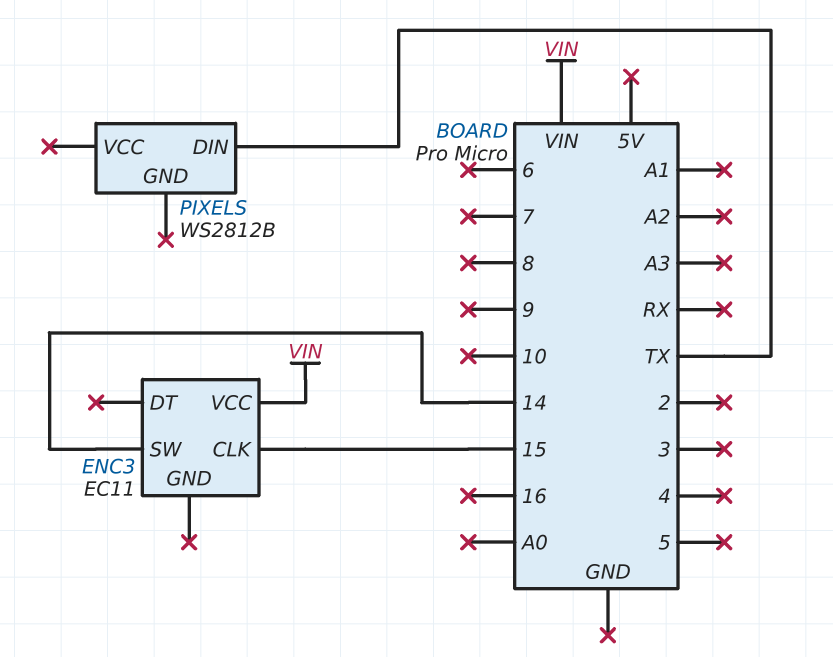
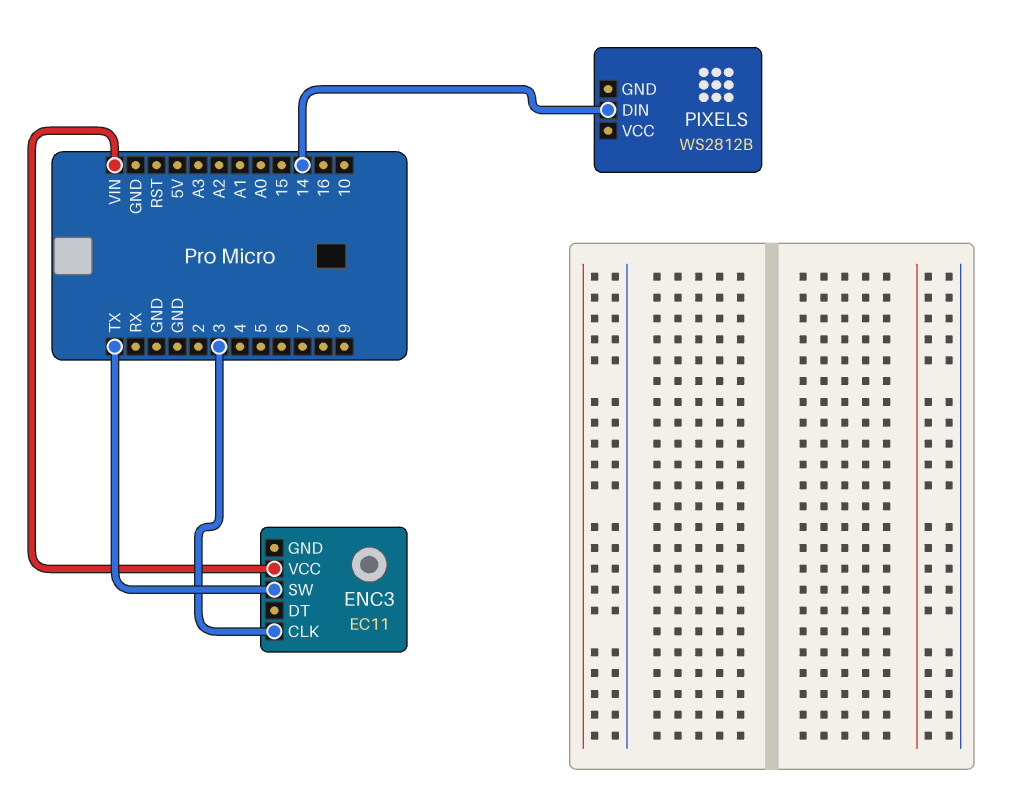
ENC3 pin CLK: 15 -> 3
ENC3 pin SW: 14 -> TX
PIXELS pin DIN: TX -> 14

